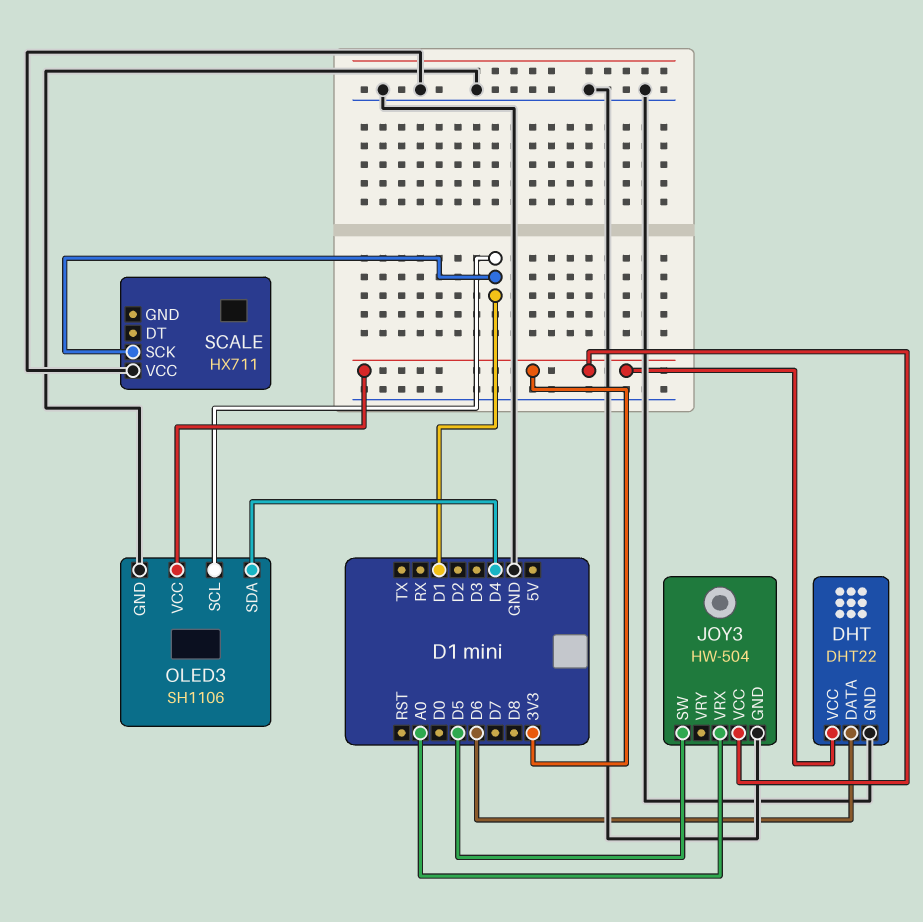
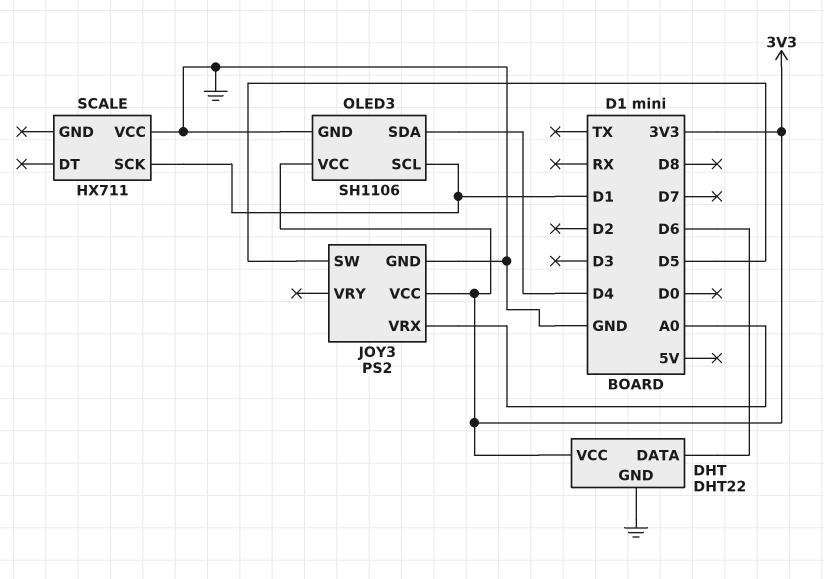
JOY3: HW-504 -> PS2

